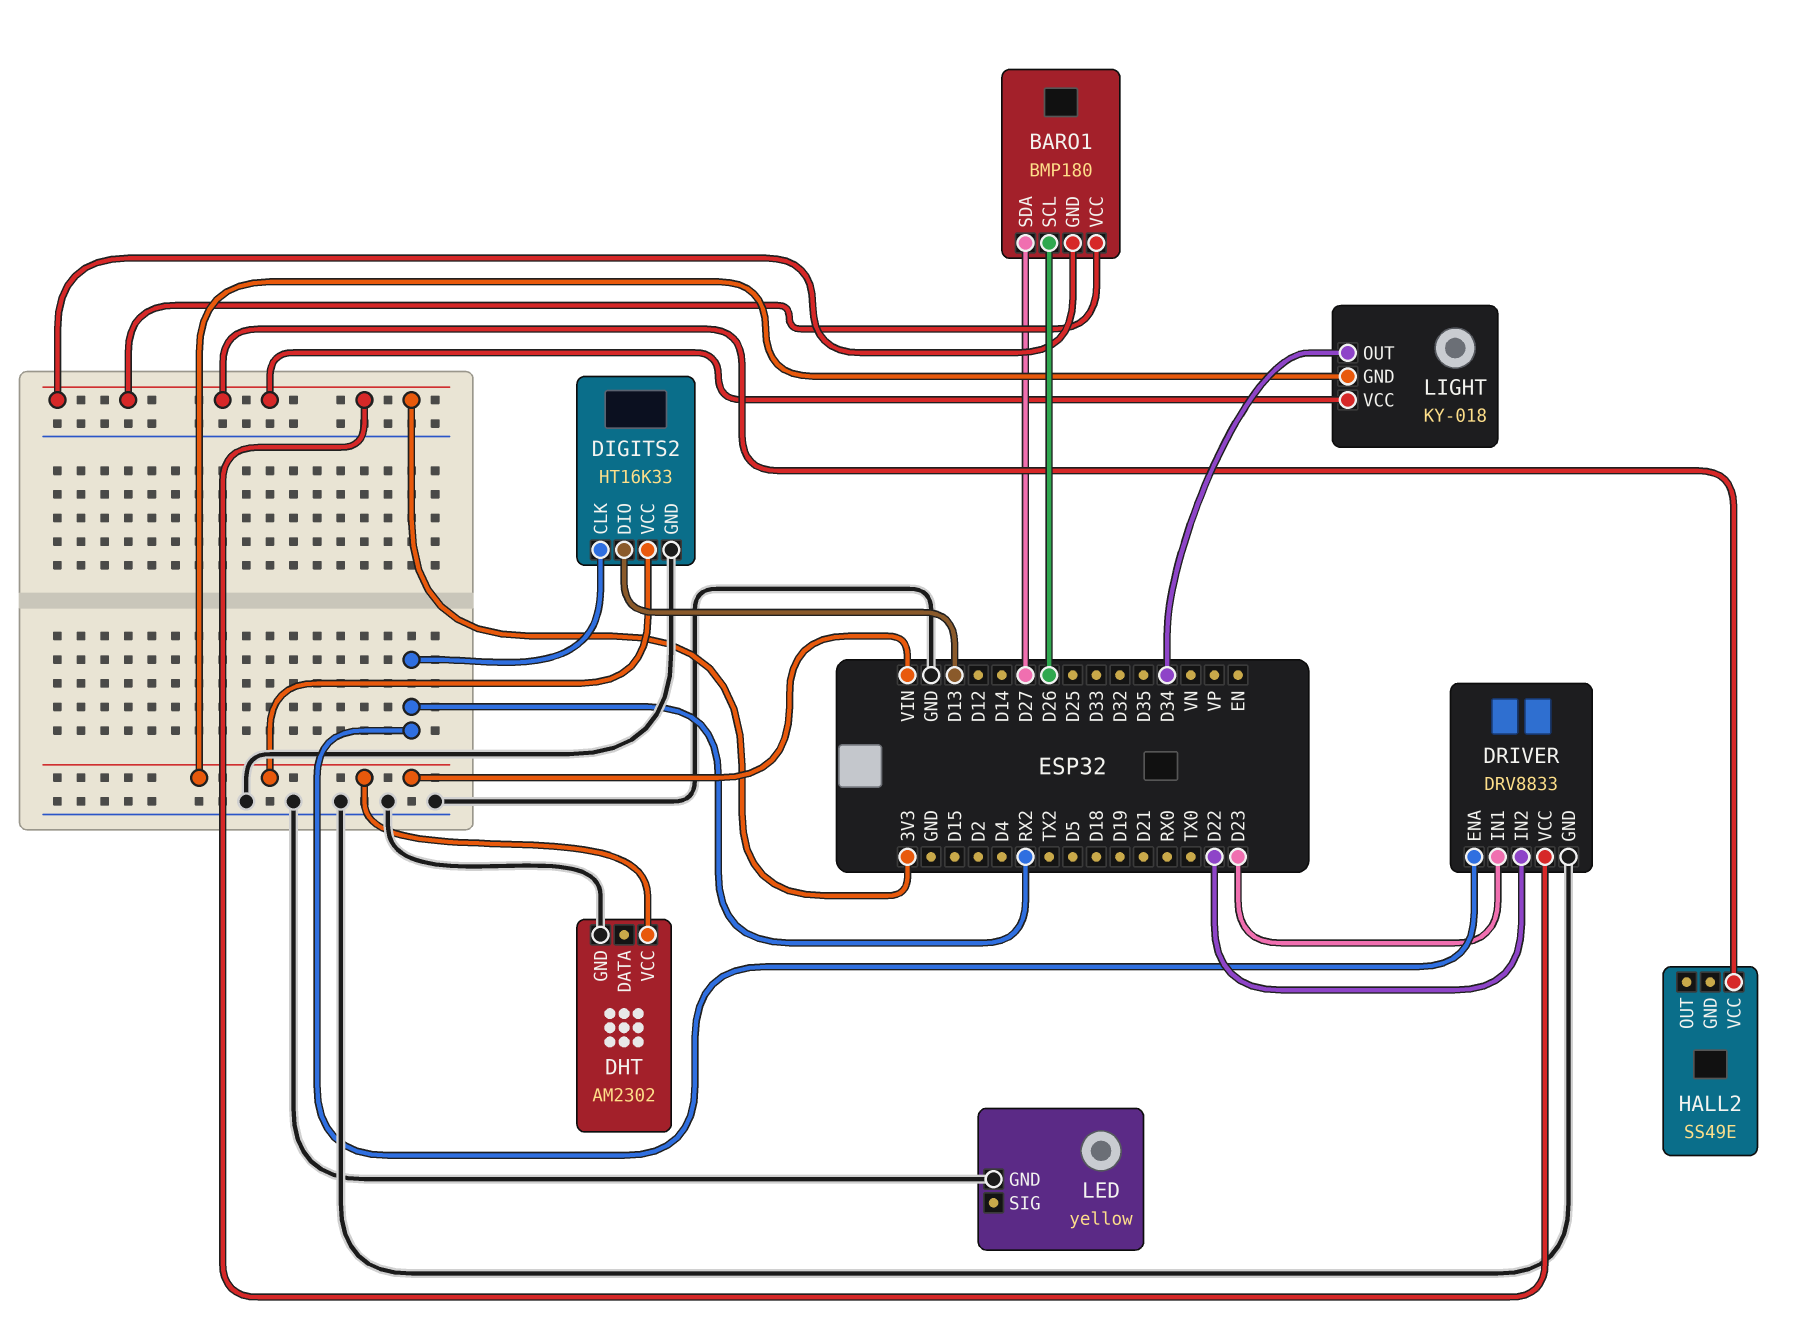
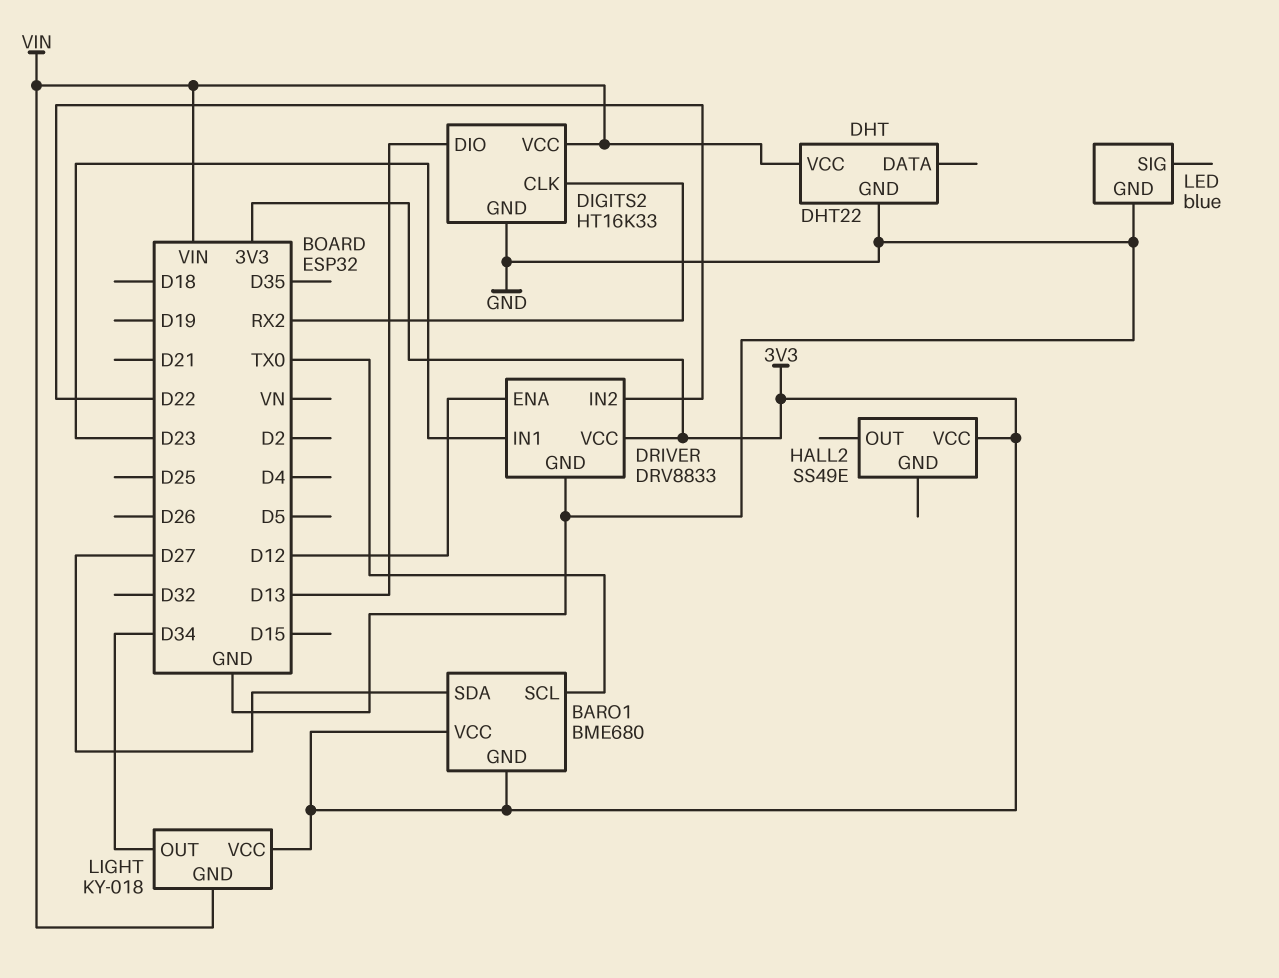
BARO1: BMP180 -> BME680
BARO1 pin SCL: D26 -> TX0
DHT: AM2302 -> DHT22
DRIVER pin ENA: RX2 -> D12
LED: yellow -> blue

